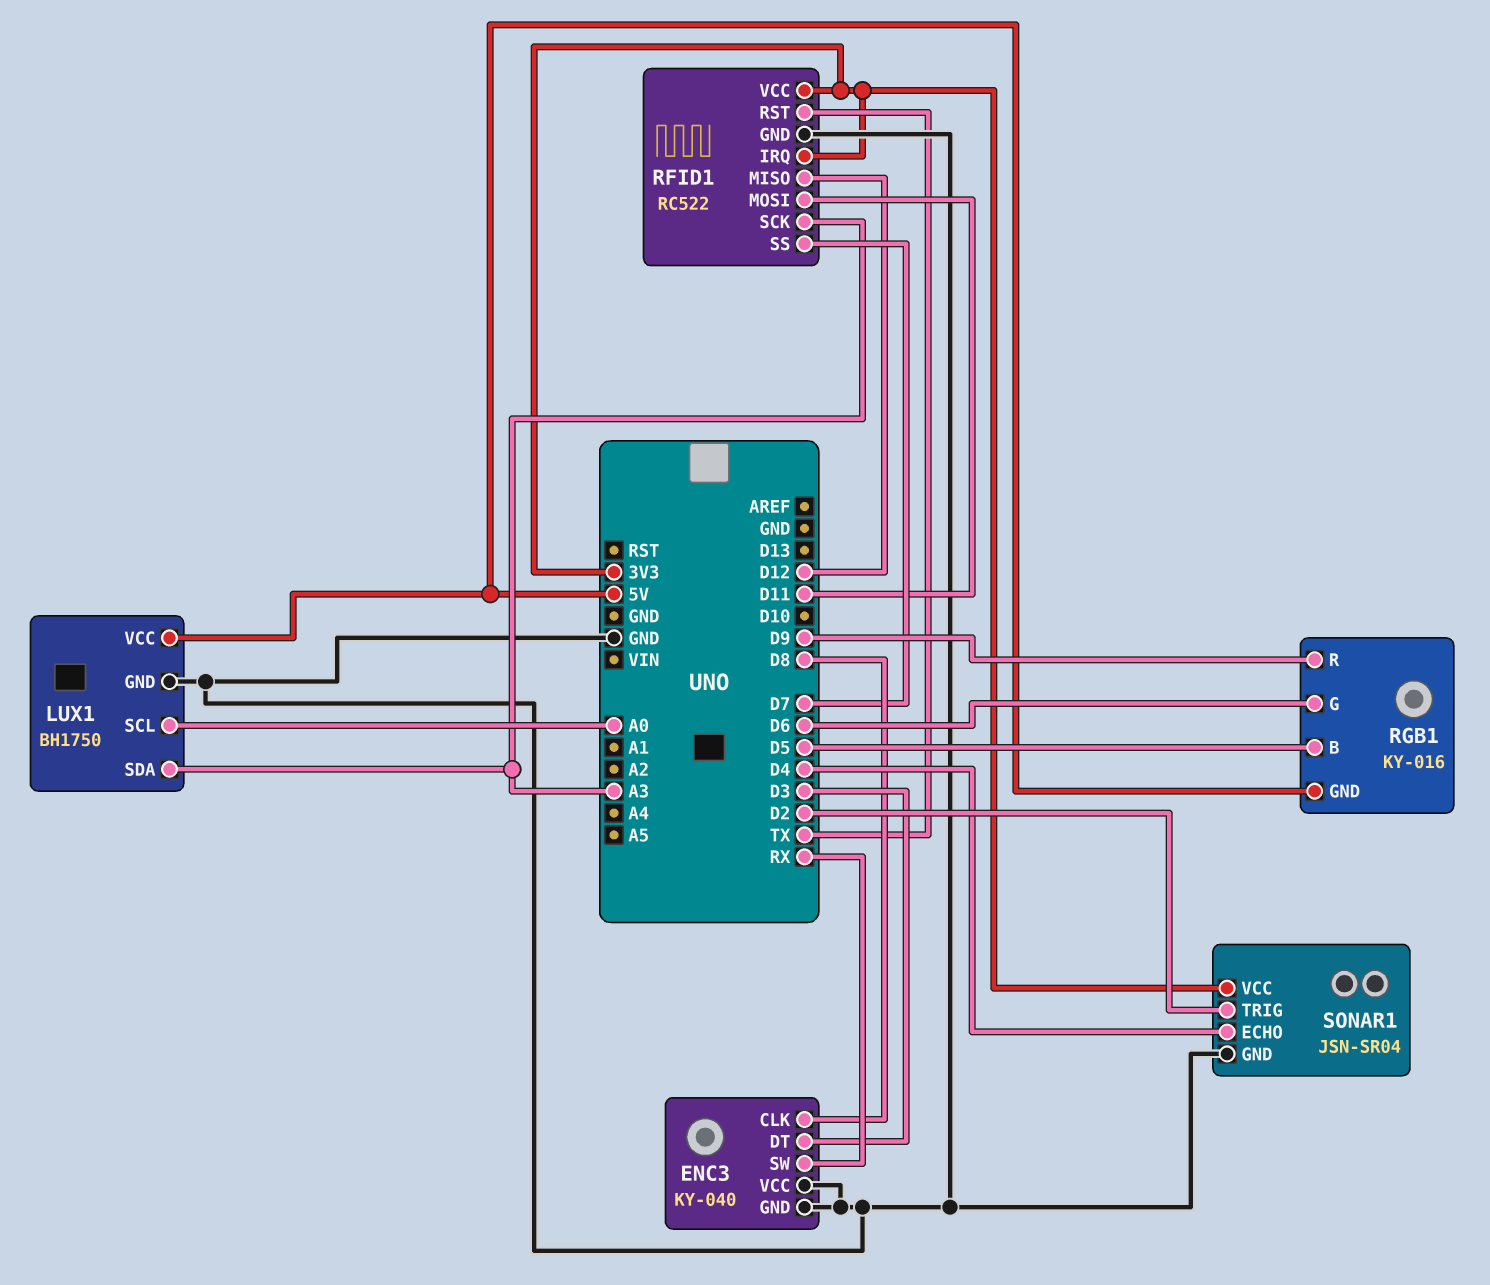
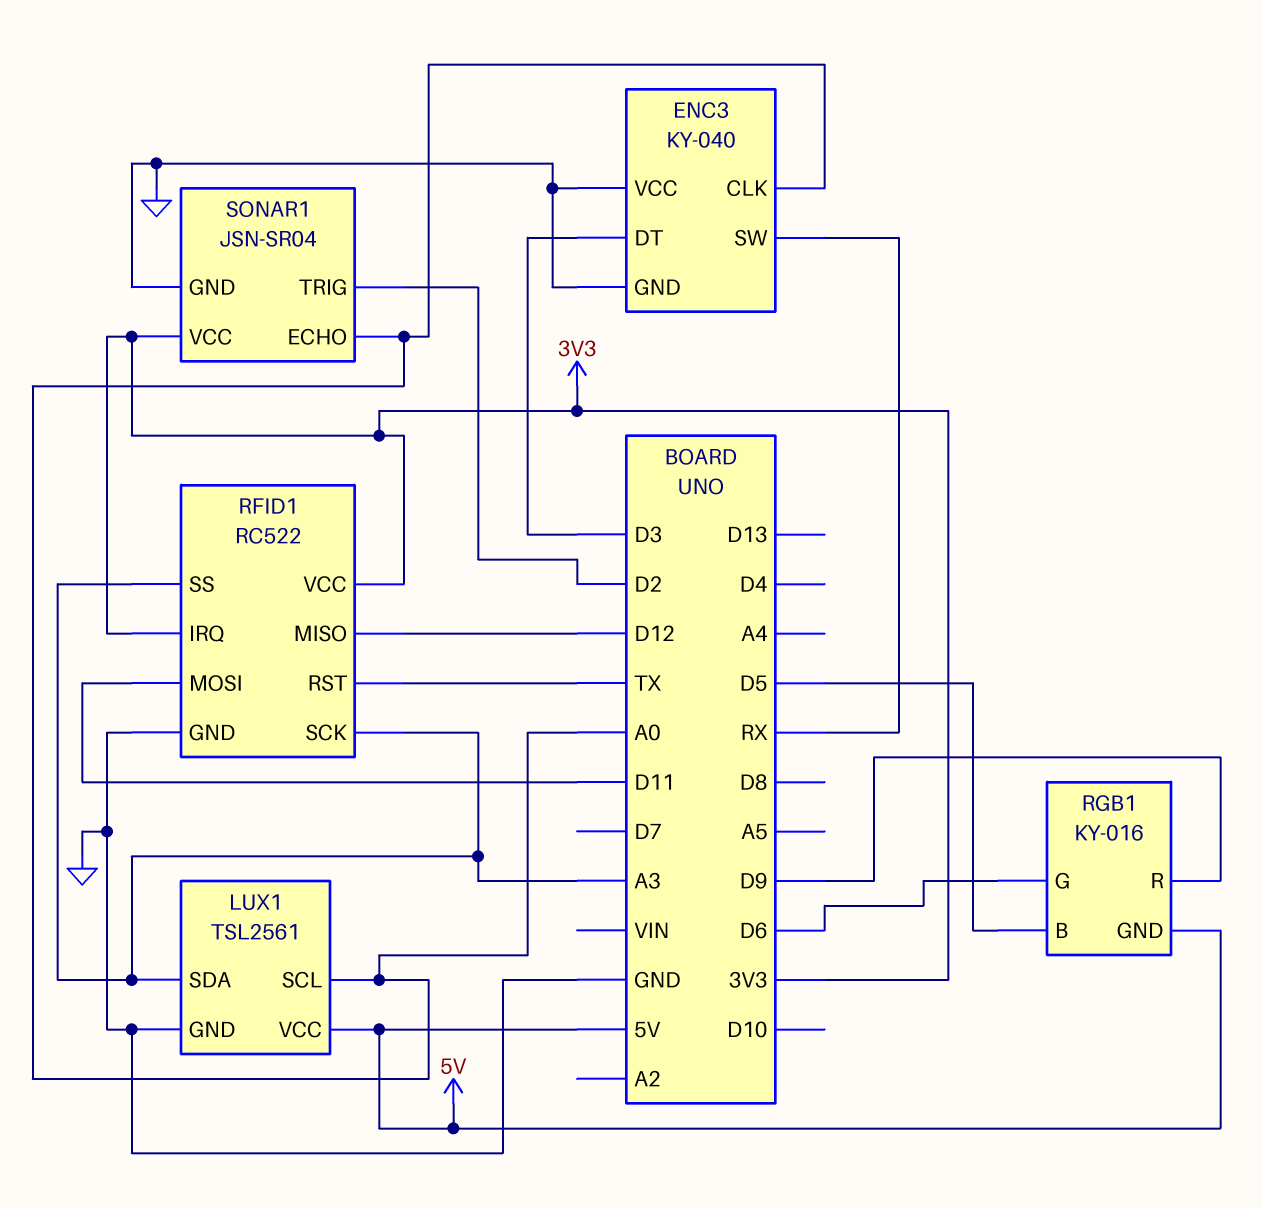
ENC3 pin CLK: D8 -> A0
LUX1: BH1750 -> TSL2561
RFID1 pin SS: D7 -> A3
SONAR1 pin ECHO: D4 -> A0

